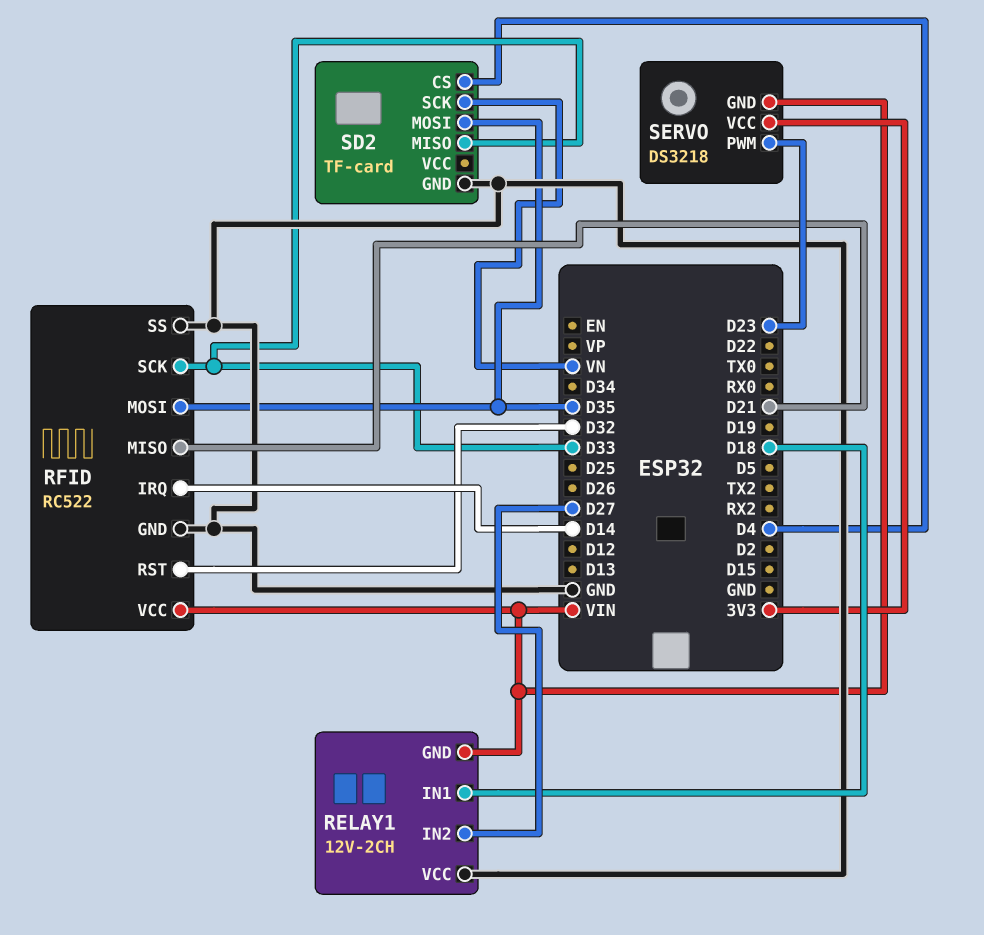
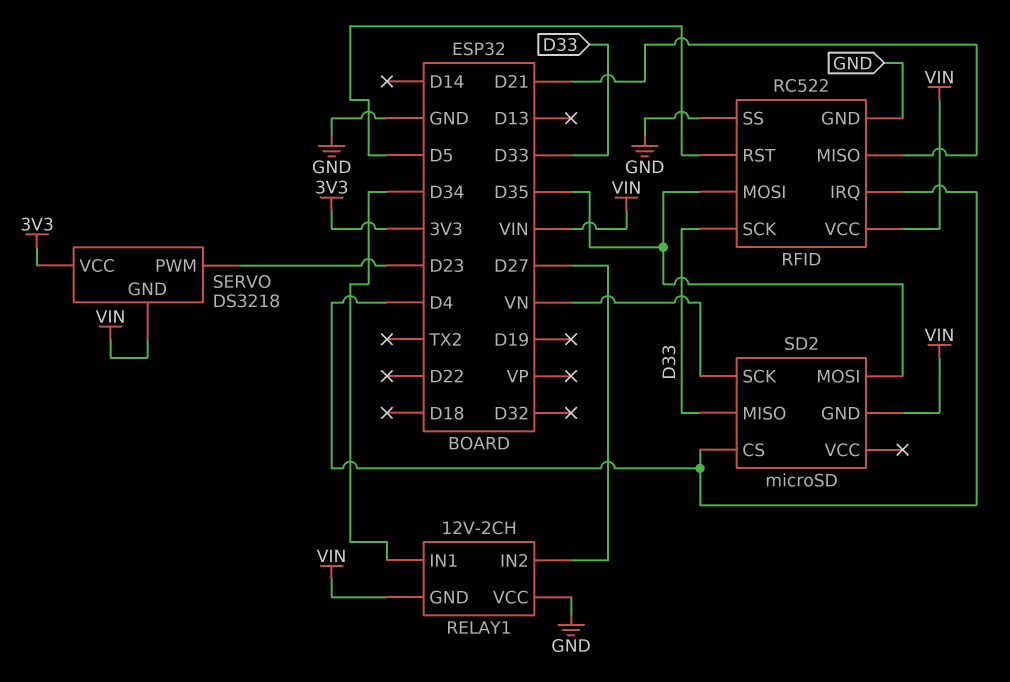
RELAY1 pin IN1: D18 -> D34
RFID pin IRQ: D14 -> D4
RFID pin RST: D32 -> D5
SD2: TF-card -> microSD
SD2 pin GND: GND -> VIN

